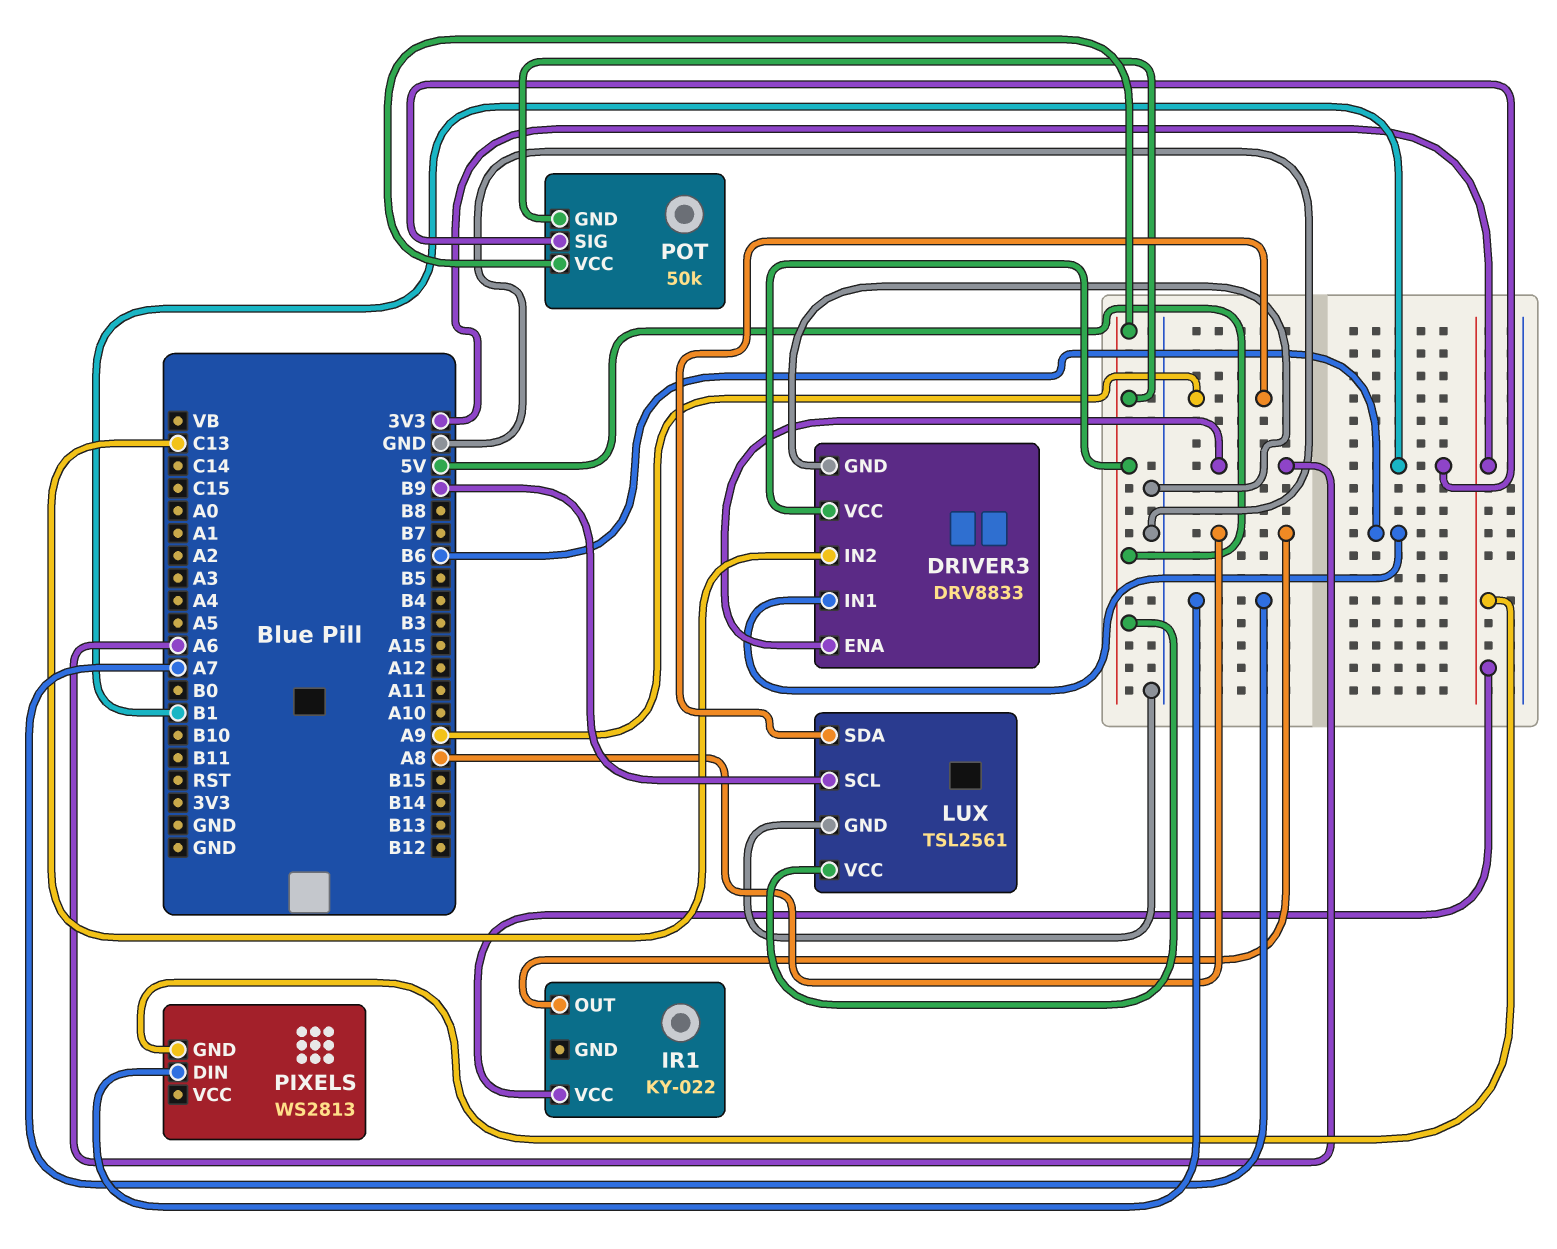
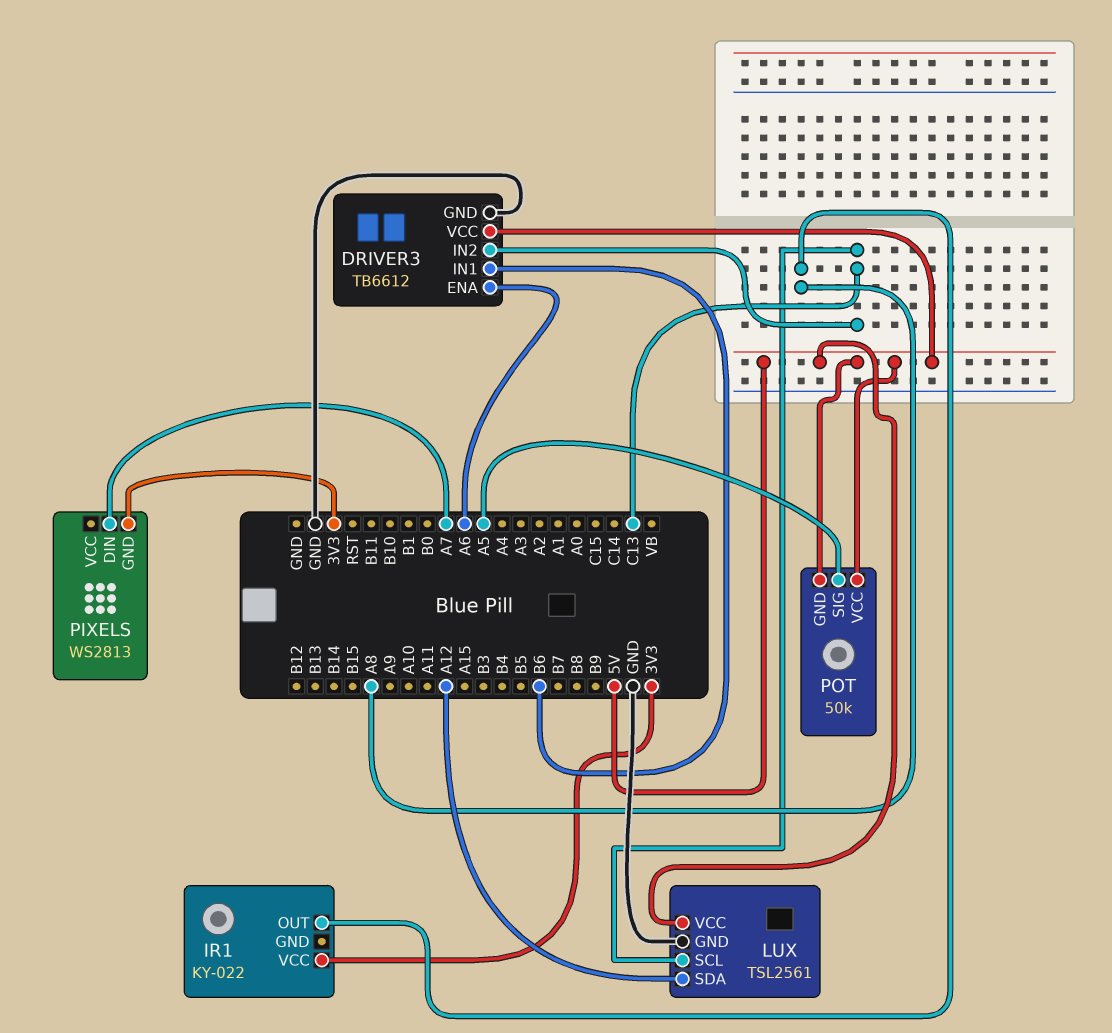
DRIVER3: DRV8833 -> TB6612
LUX pin SCL: B9 -> C13
LUX pin SDA: A9 -> A12
POT pin SIG: B1 -> A5

